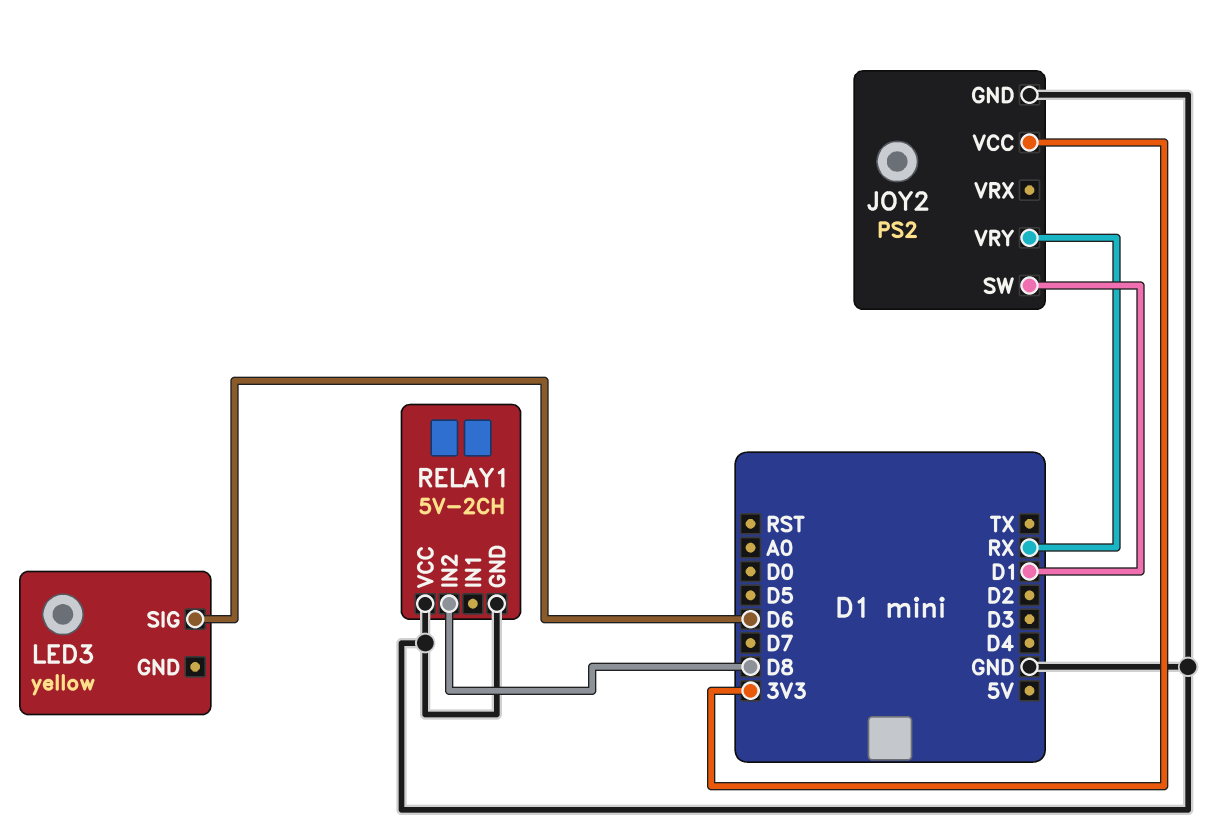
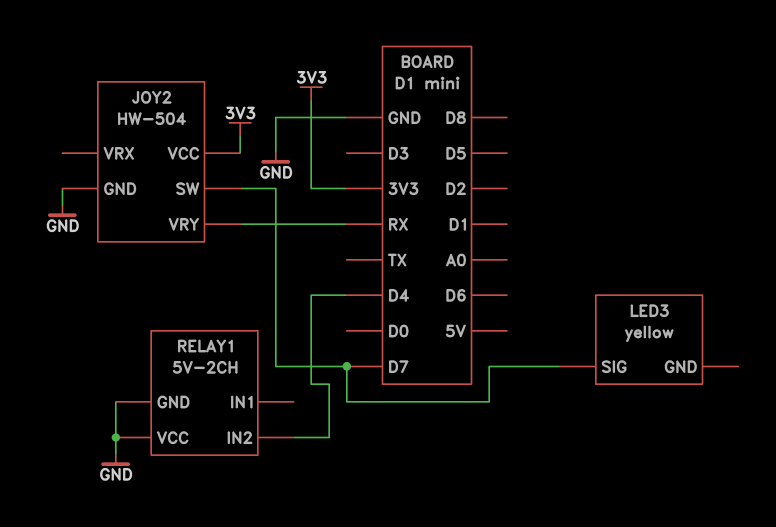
JOY2: PS2 -> HW-504
JOY2 pin SW: D1 -> D7
LED3 pin SIG: D6 -> D7
RELAY1 pin IN2: D8 -> D4

